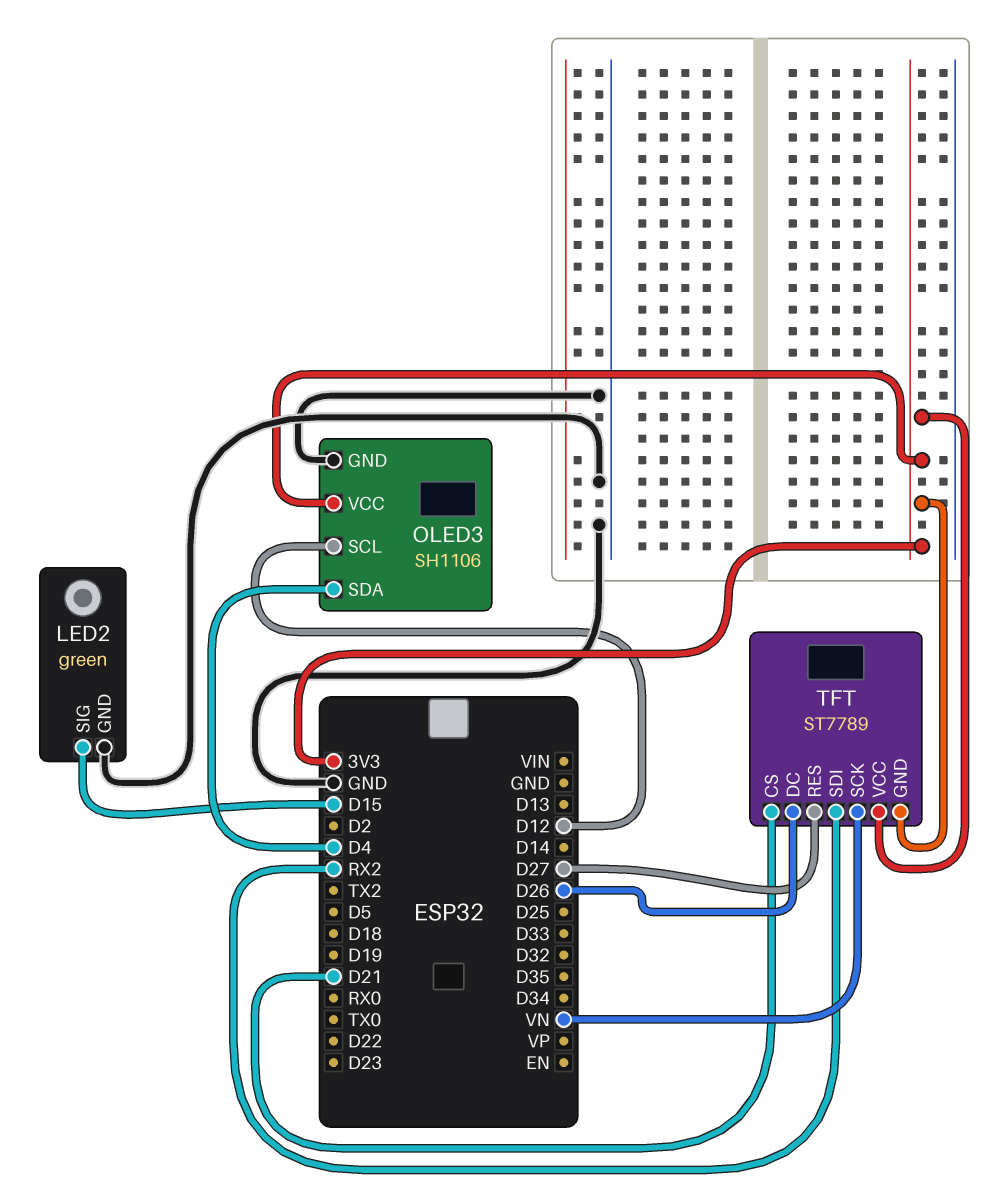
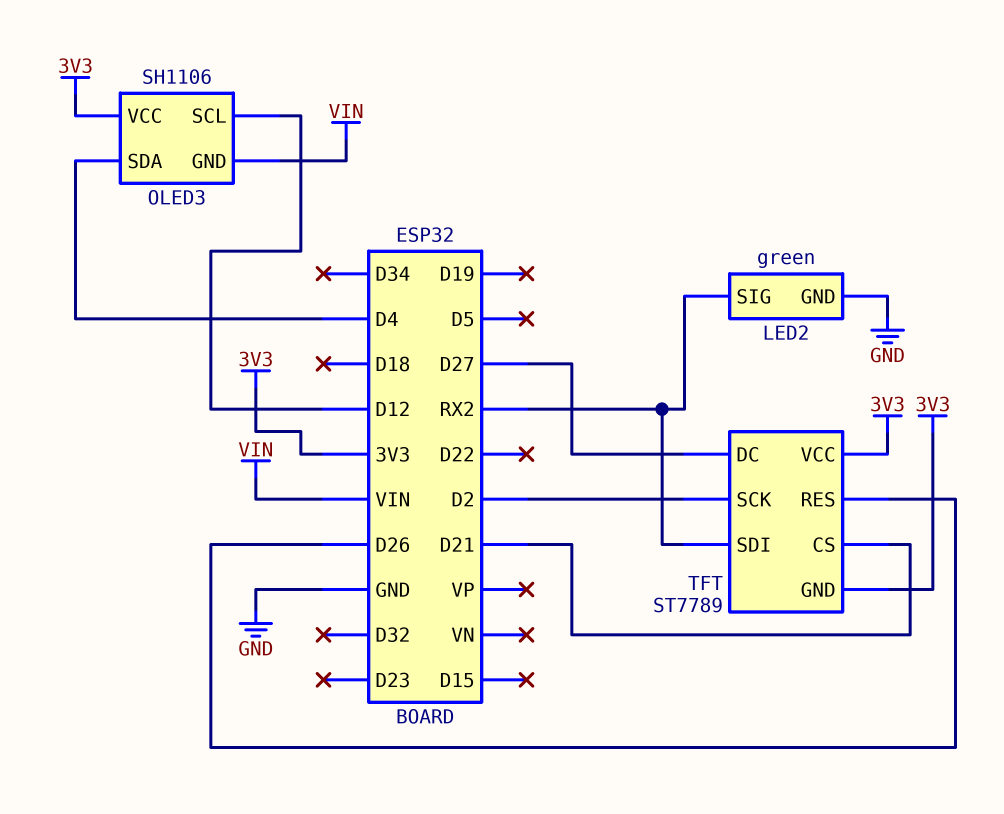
LED2 pin SIG: D15 -> RX2
OLED3 pin GND: GND -> VIN
TFT pin DC: D26 -> D27
TFT pin RES: D27 -> D26
TFT pin SCK: VN -> D2

